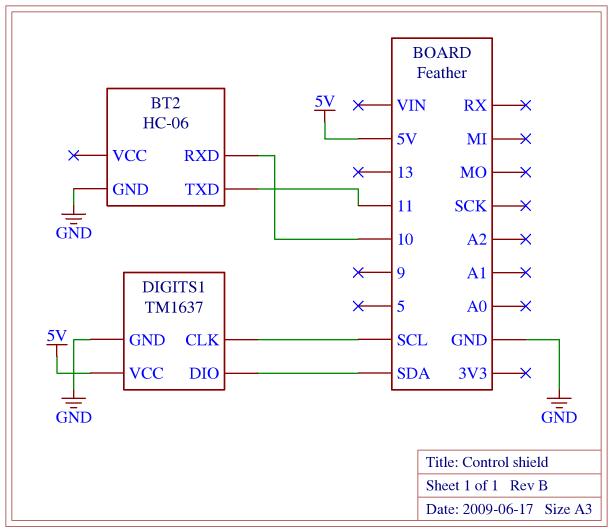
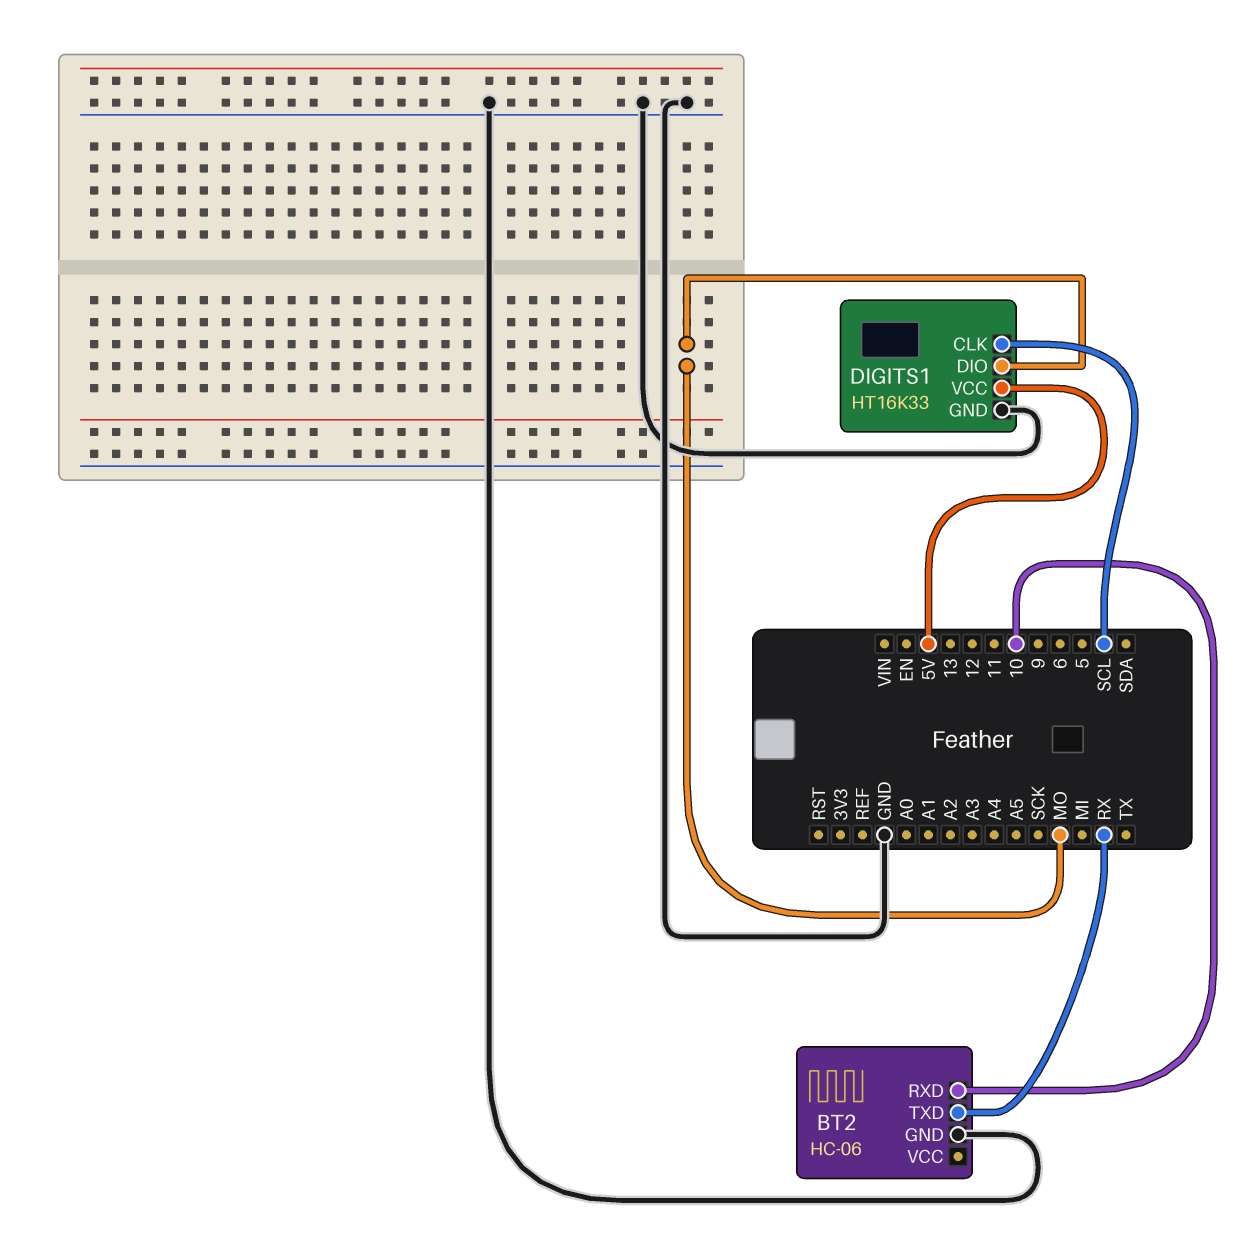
BT2 pin TXD: 11 -> RX
DIGITS1: TM1637 -> HT16K33
DIGITS1 pin DIO: SDA -> MO

